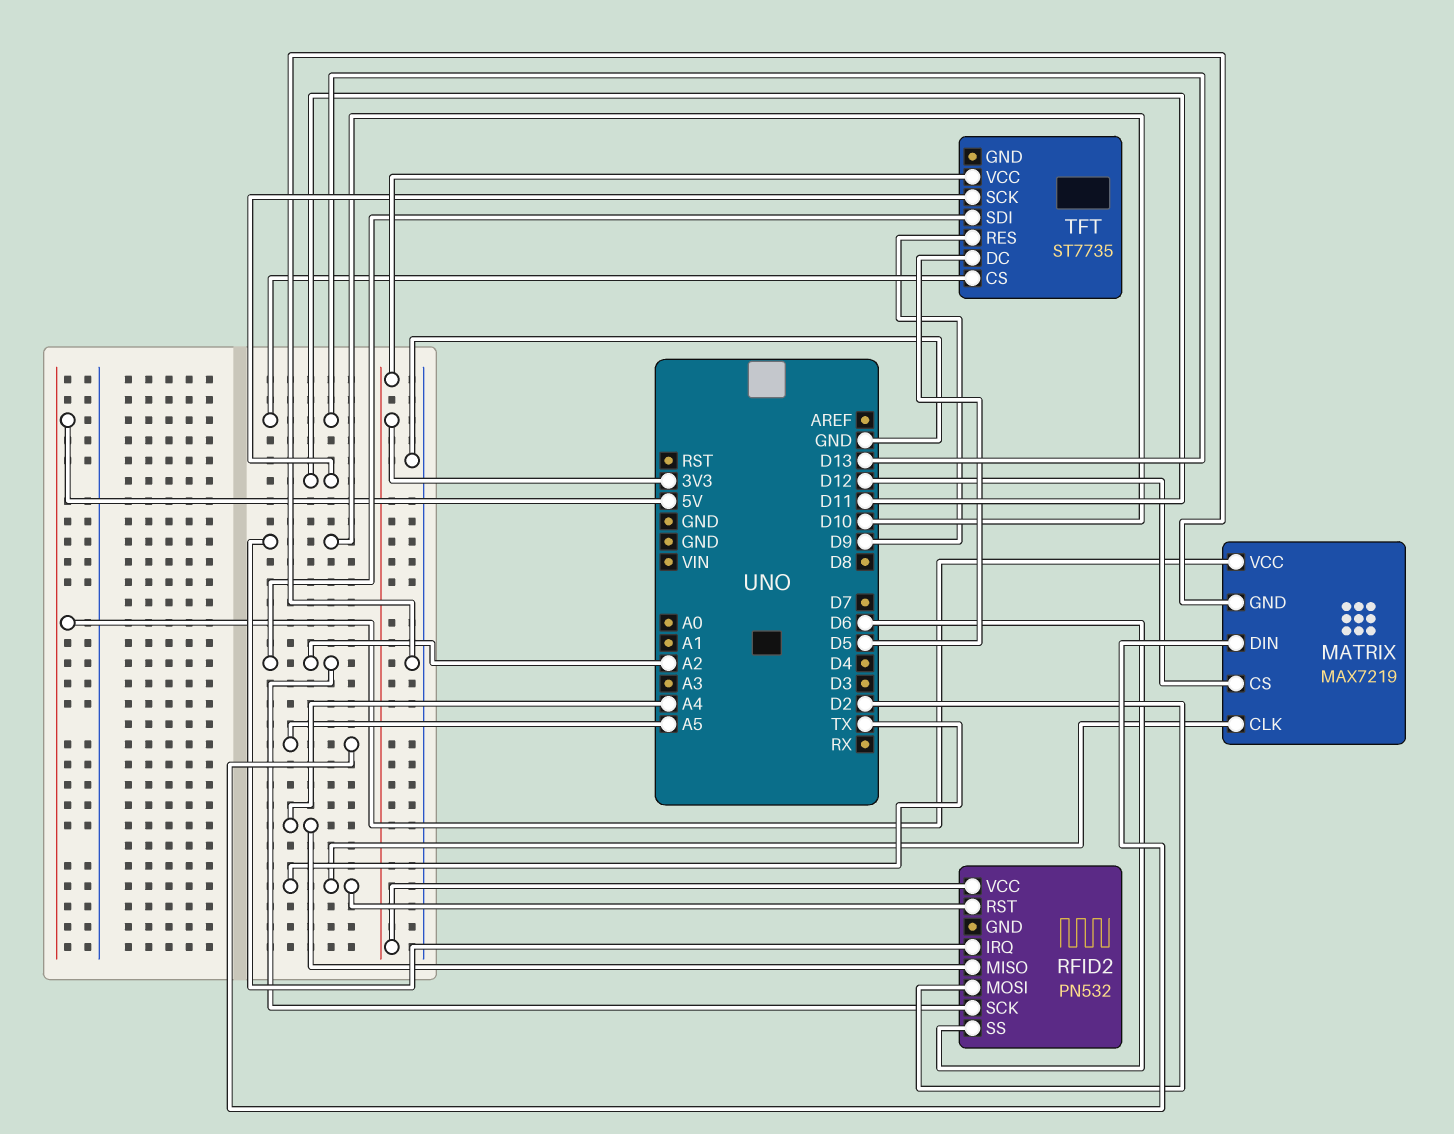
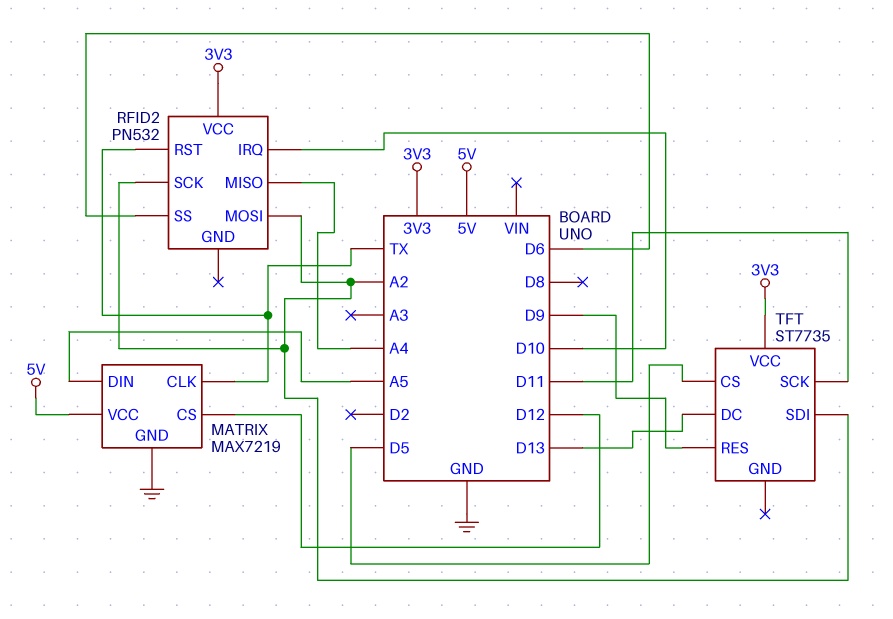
RFID2 pin MOSI: D2 -> A2
TFT pin CS: D13 -> D5
TFT pin DC: D5 -> D13

